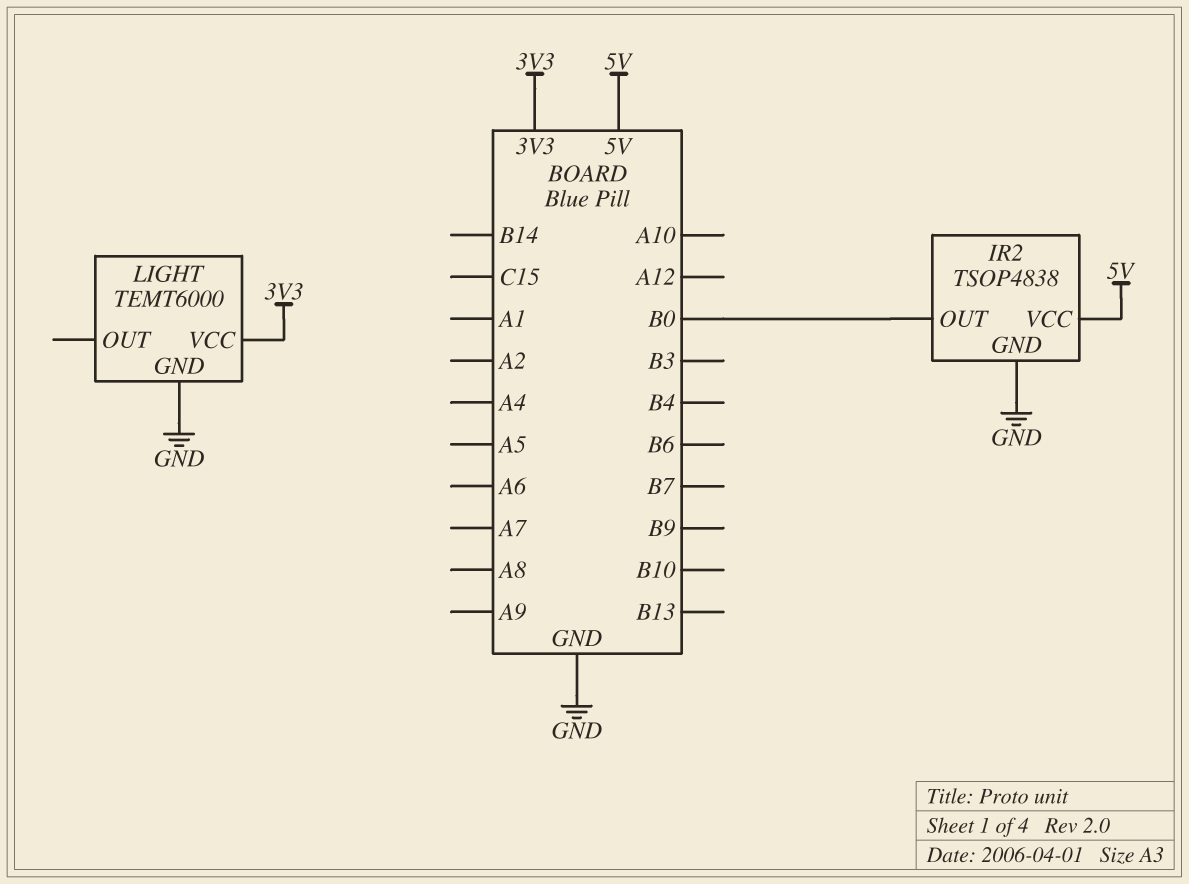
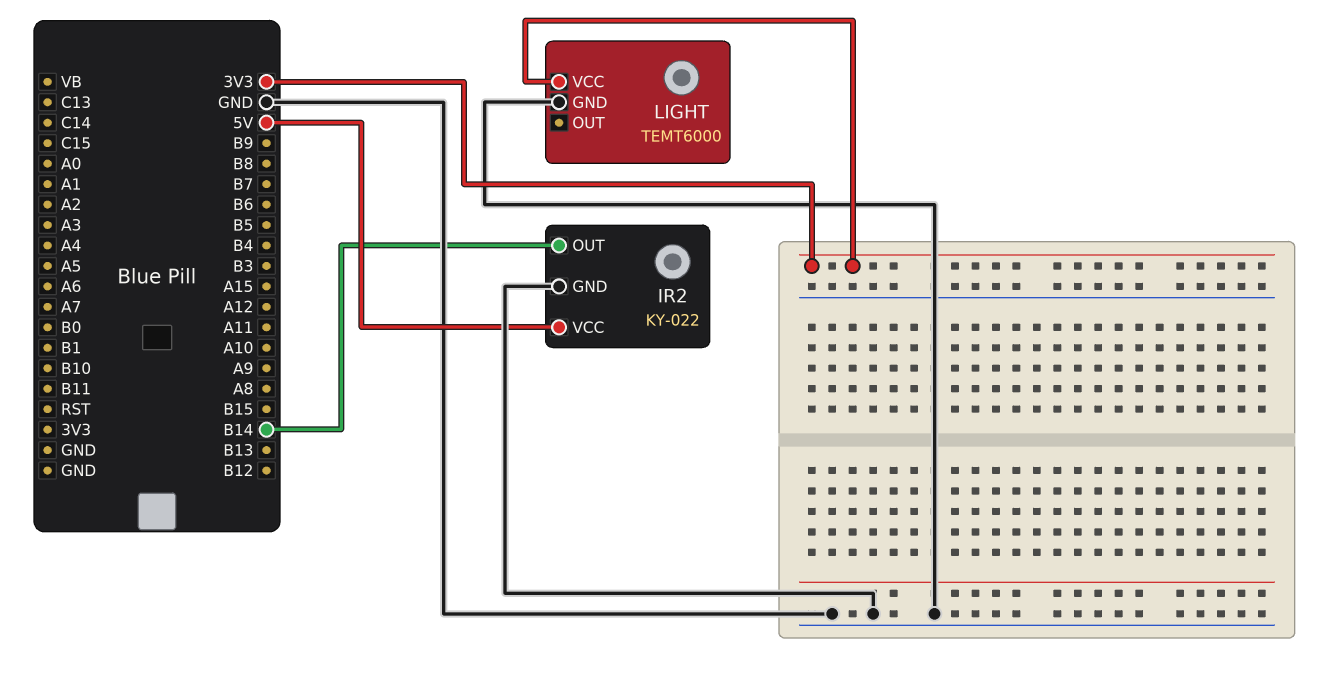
IR2: TSOP4838 -> KY-022
IR2 pin OUT: B0 -> B14

